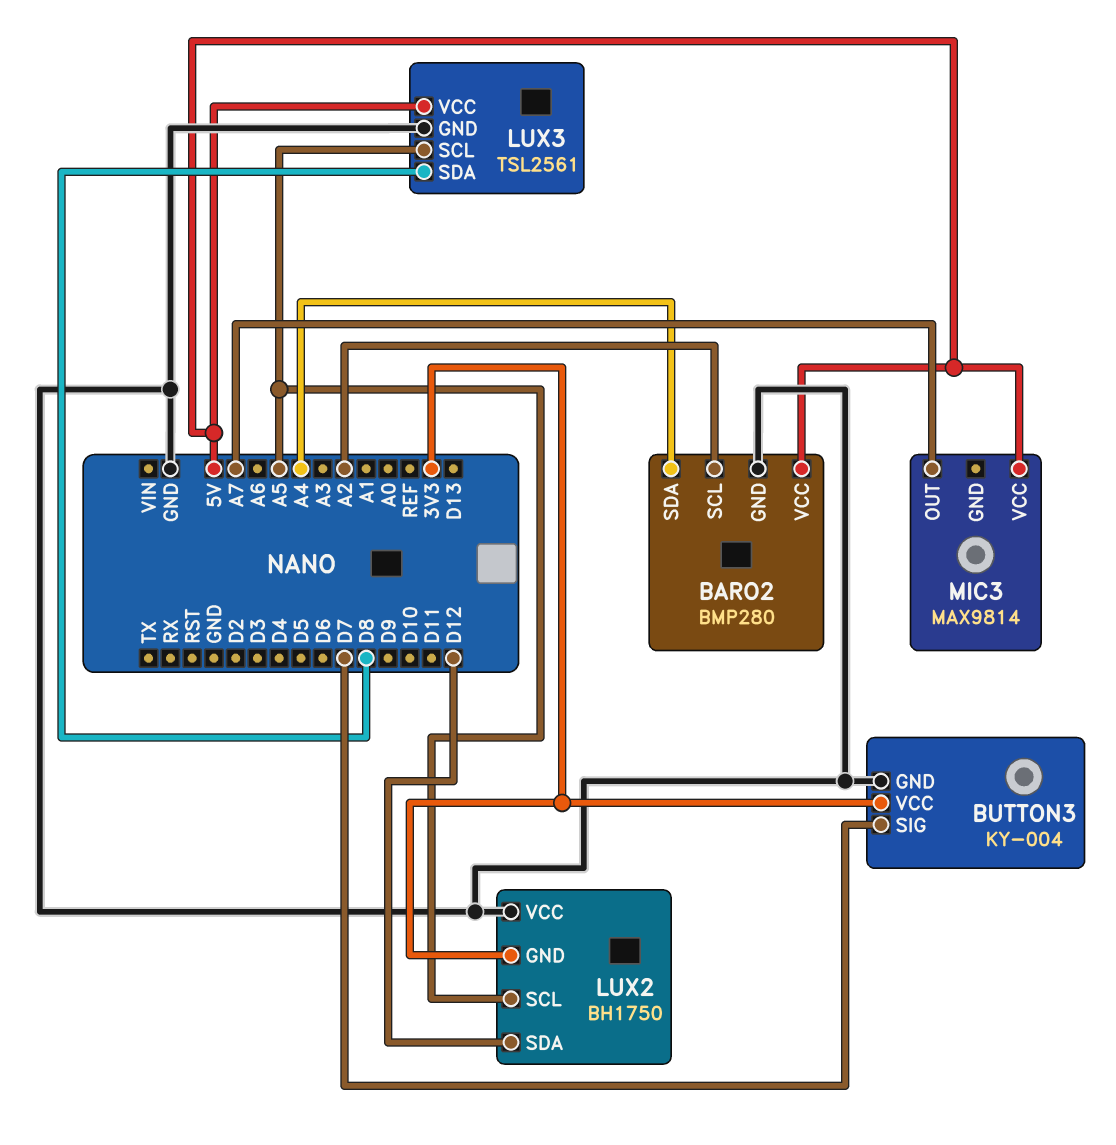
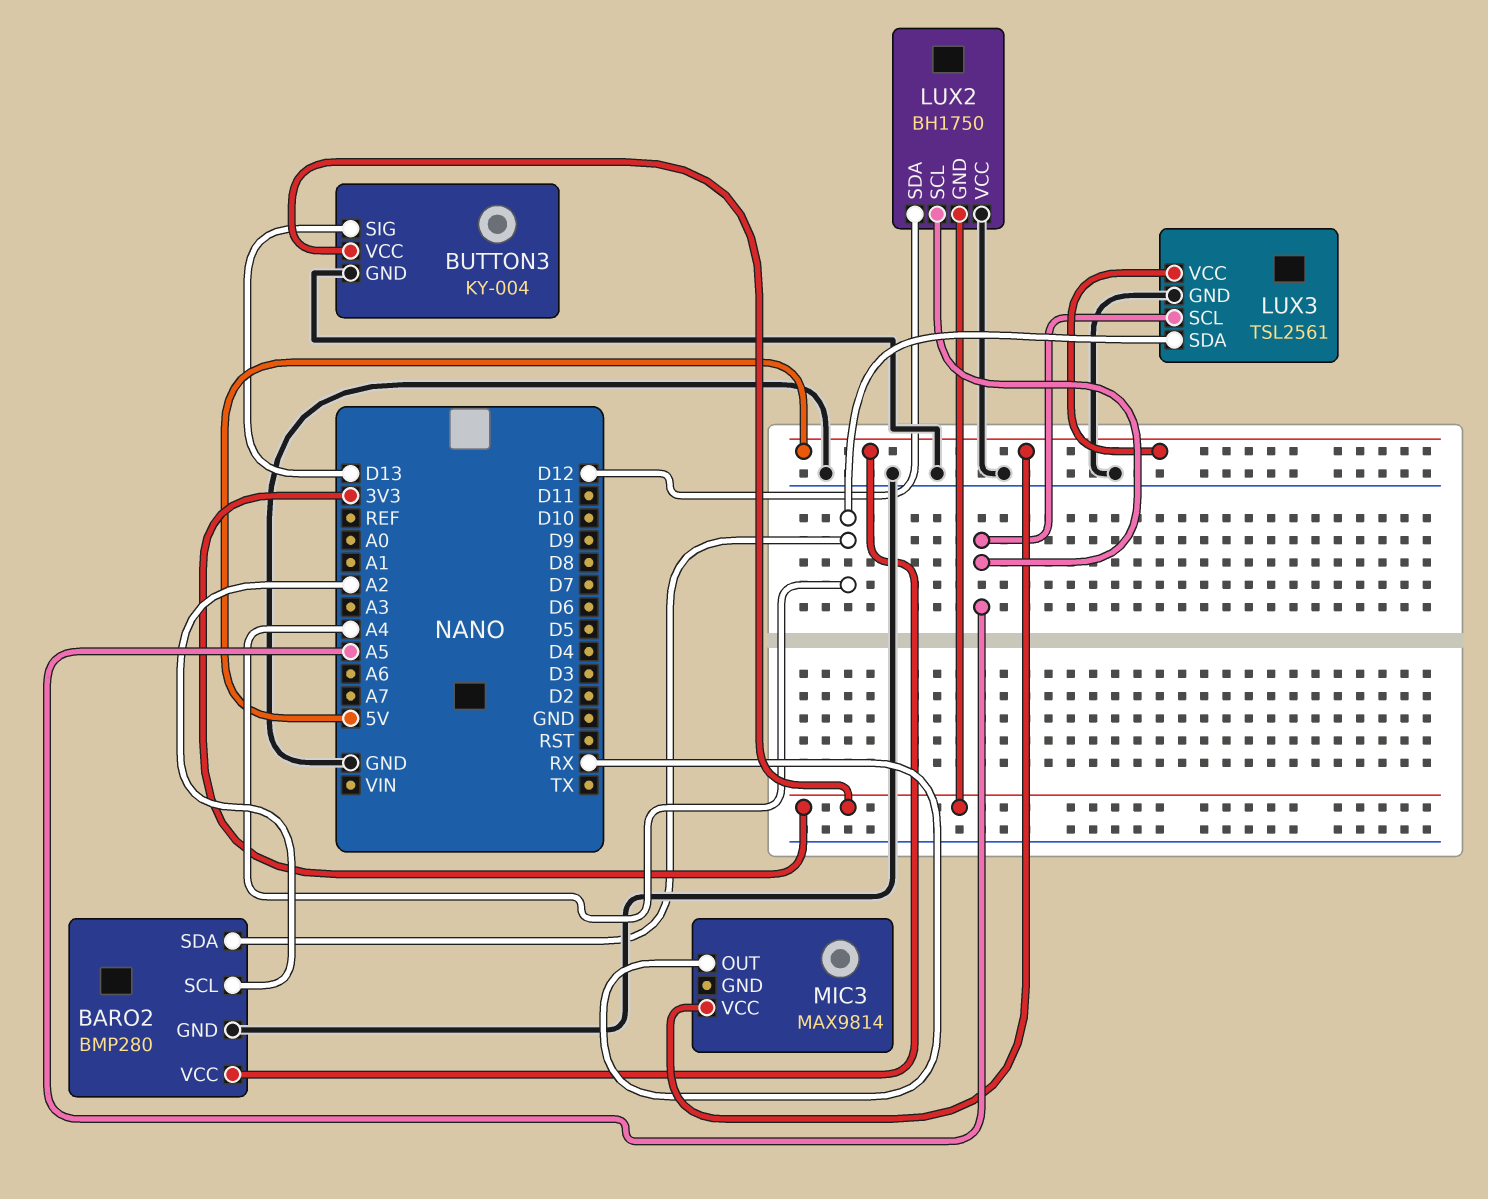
BUTTON3 pin SIG: D7 -> D13
LUX3 pin SDA: D8 -> A4
MIC3 pin OUT: A7 -> RX

